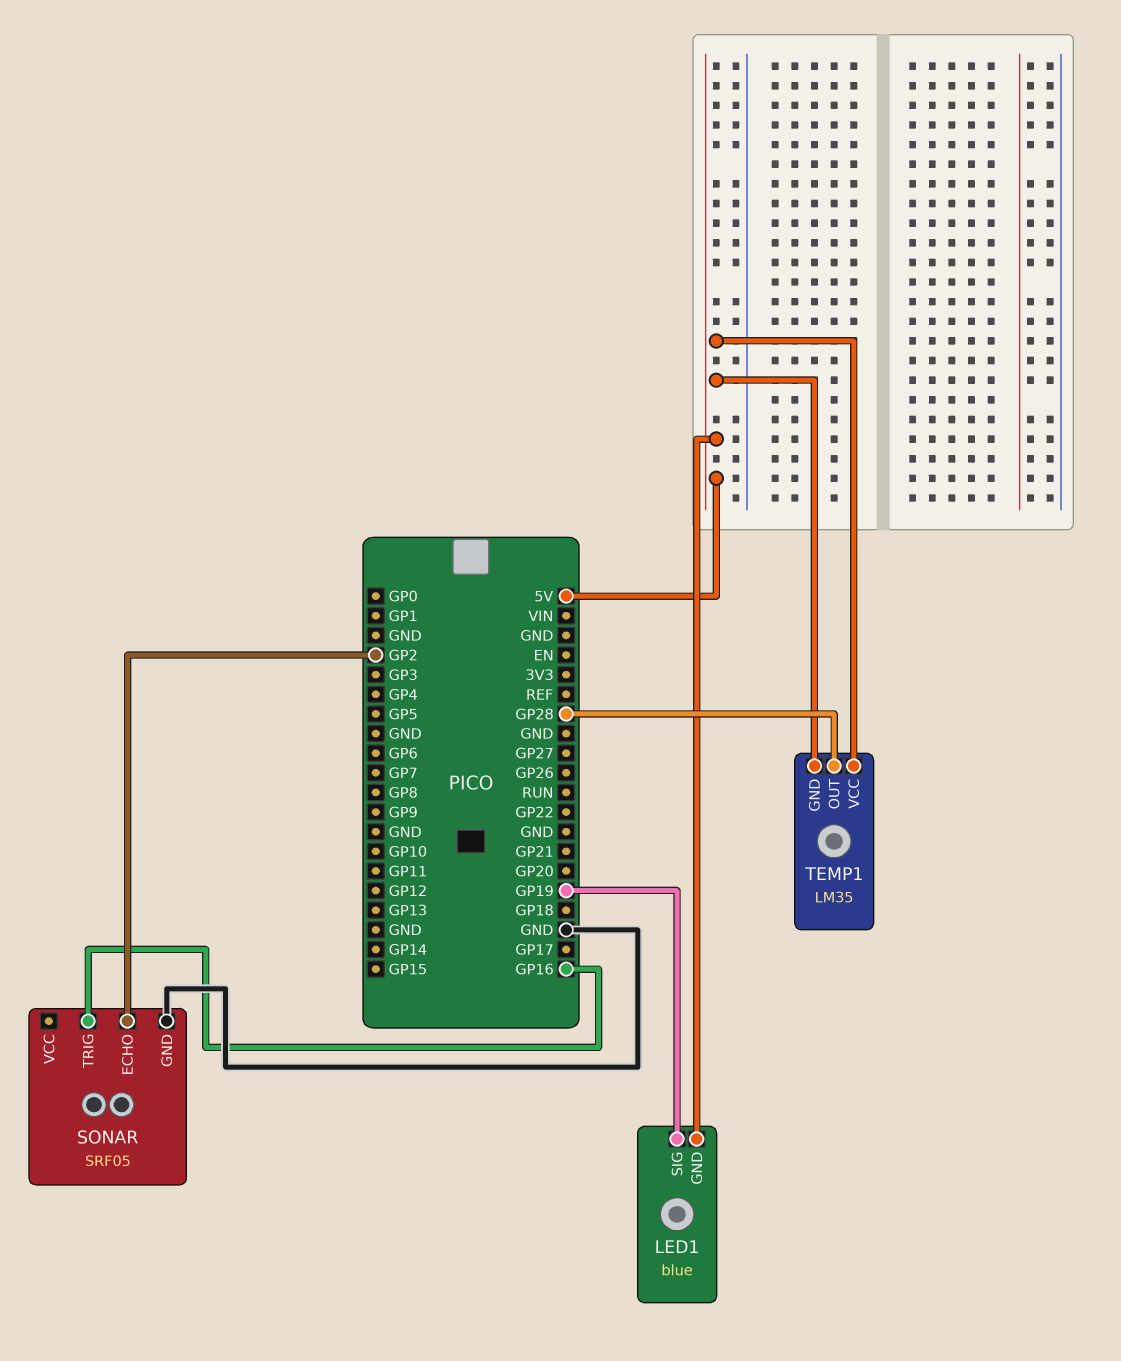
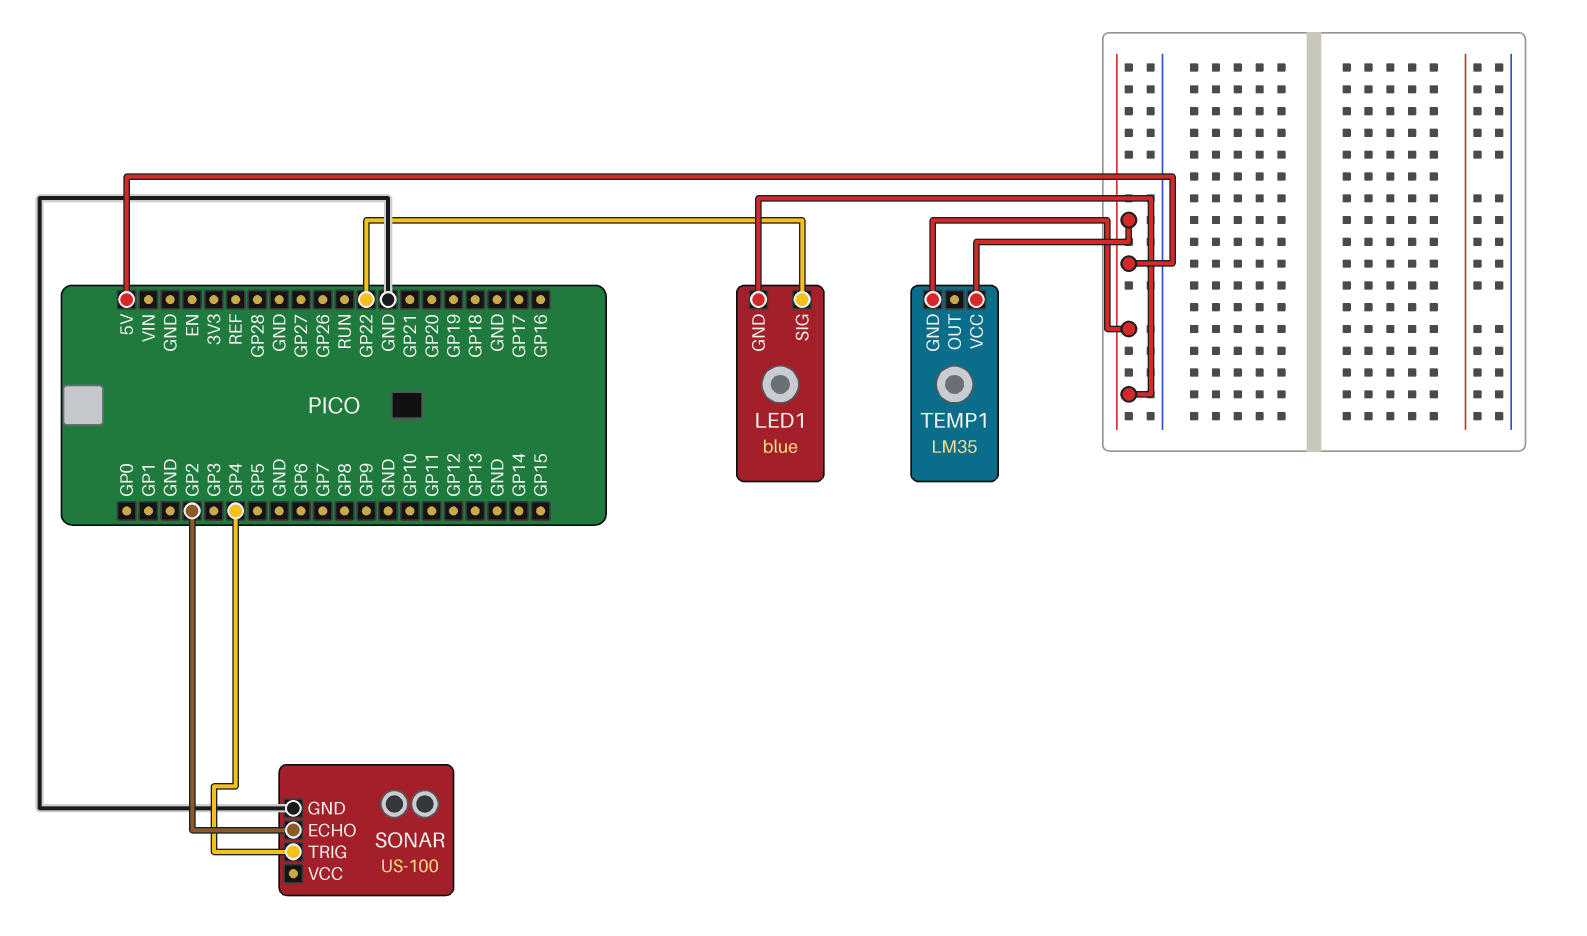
LED1 pin SIG: GP19 -> GP22
SONAR: SRF05 -> US-100
SONAR pin TRIG: GP16 -> GP4
TEMP1 pin OUT: GP28 -> none

